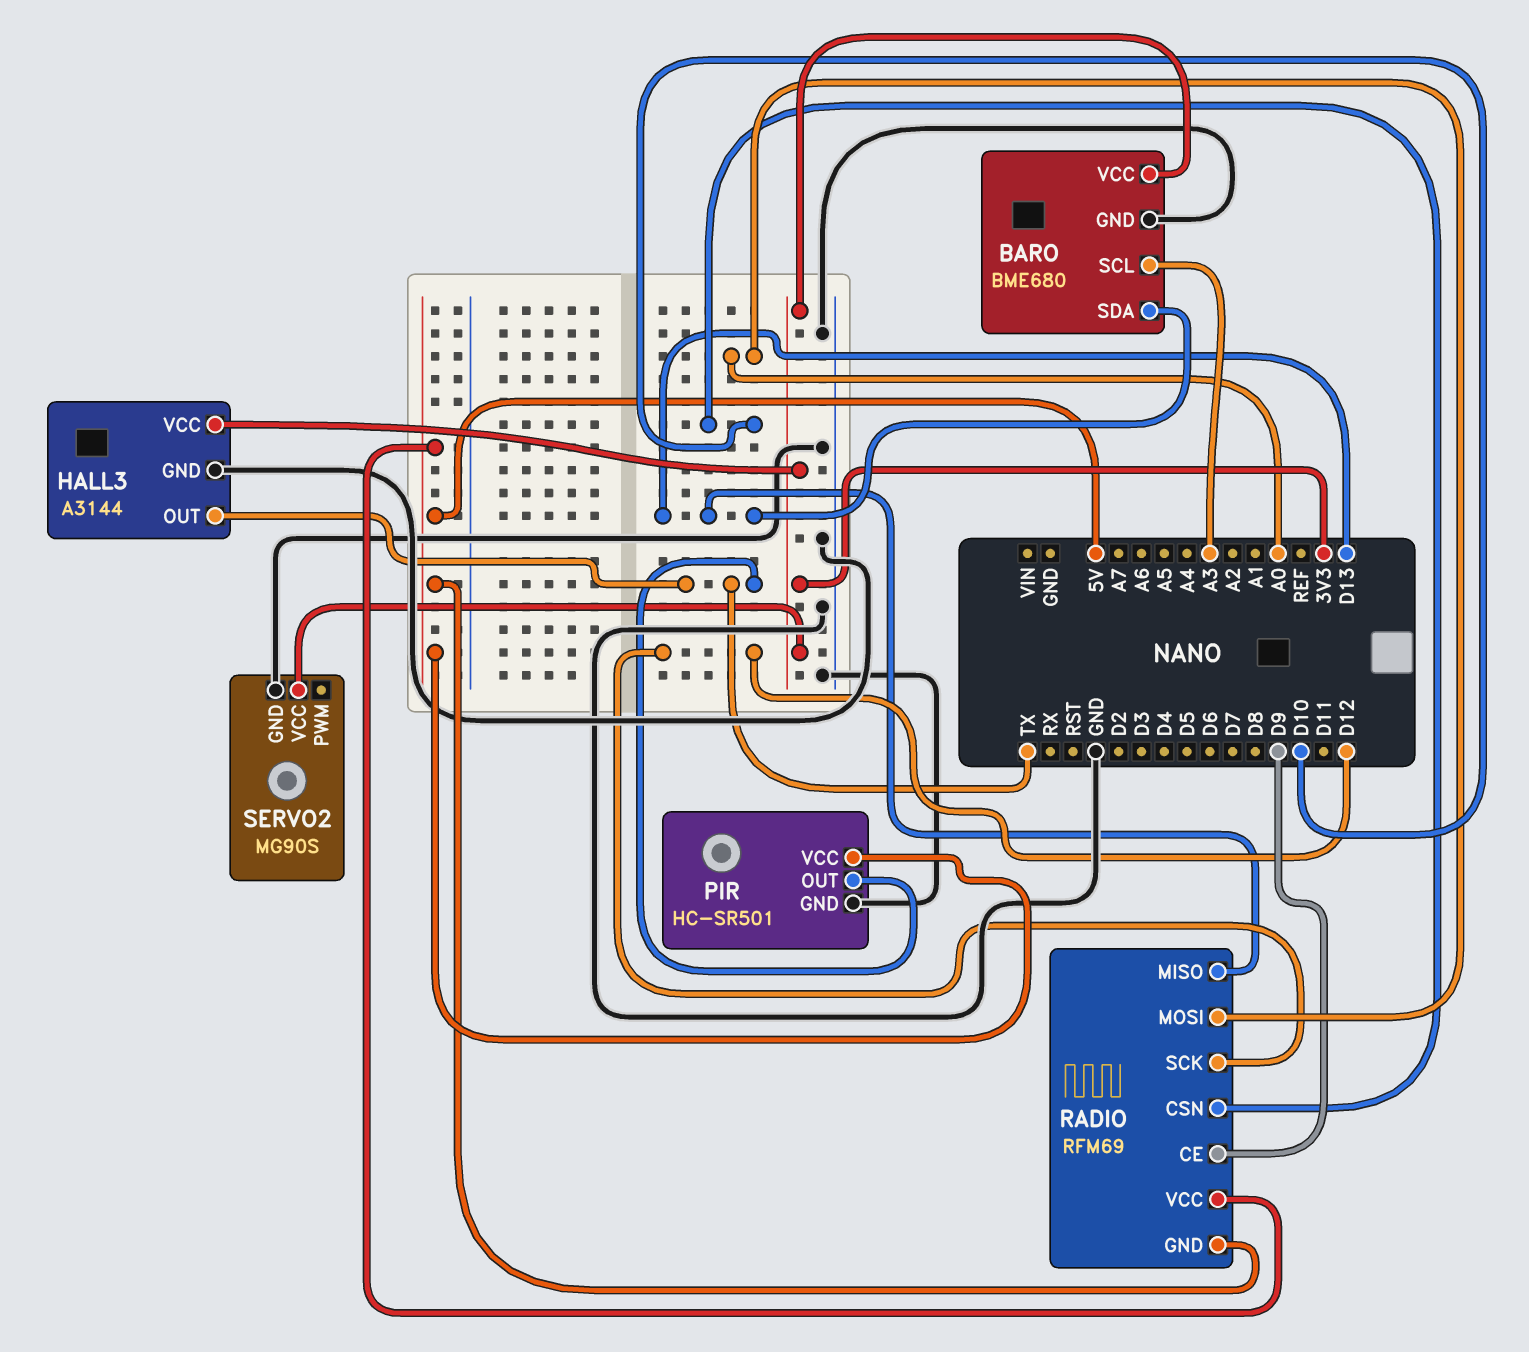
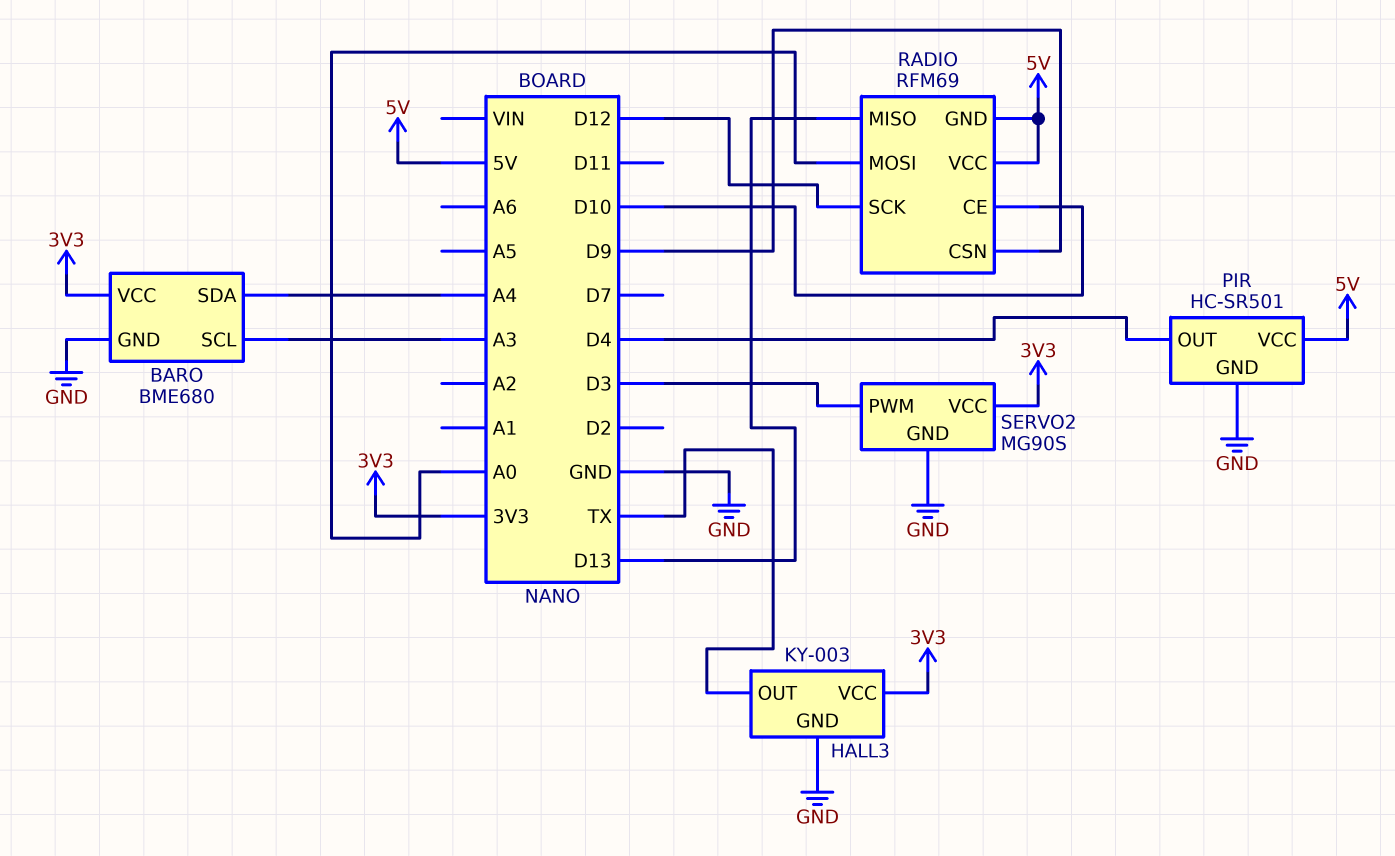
BARO pin SDA: D13 -> A4
HALL3: A3144 -> KY-003
PIR pin OUT: TX -> D4
RADIO pin CE: D9 -> D10
RADIO pin CSN: D10 -> D9
SERVO2 pin PWM: none -> D3

